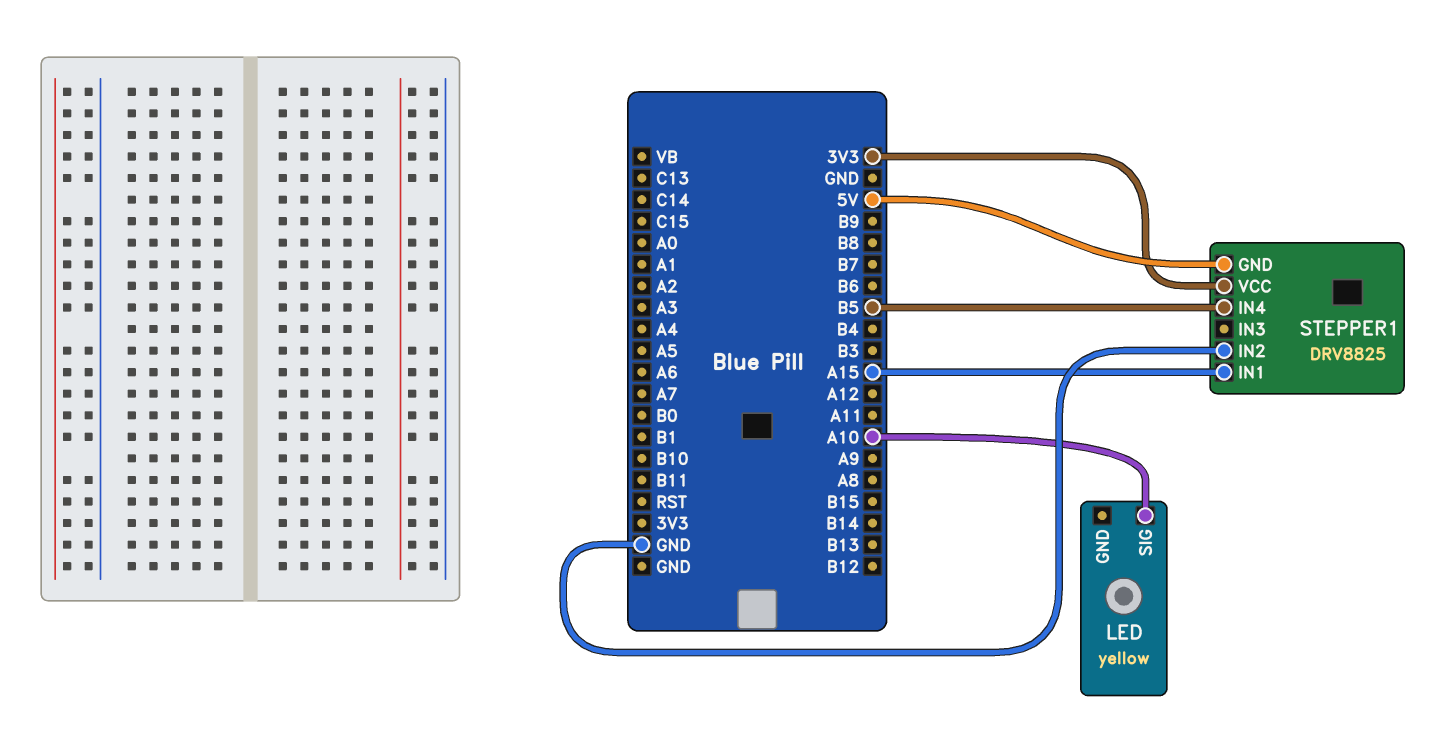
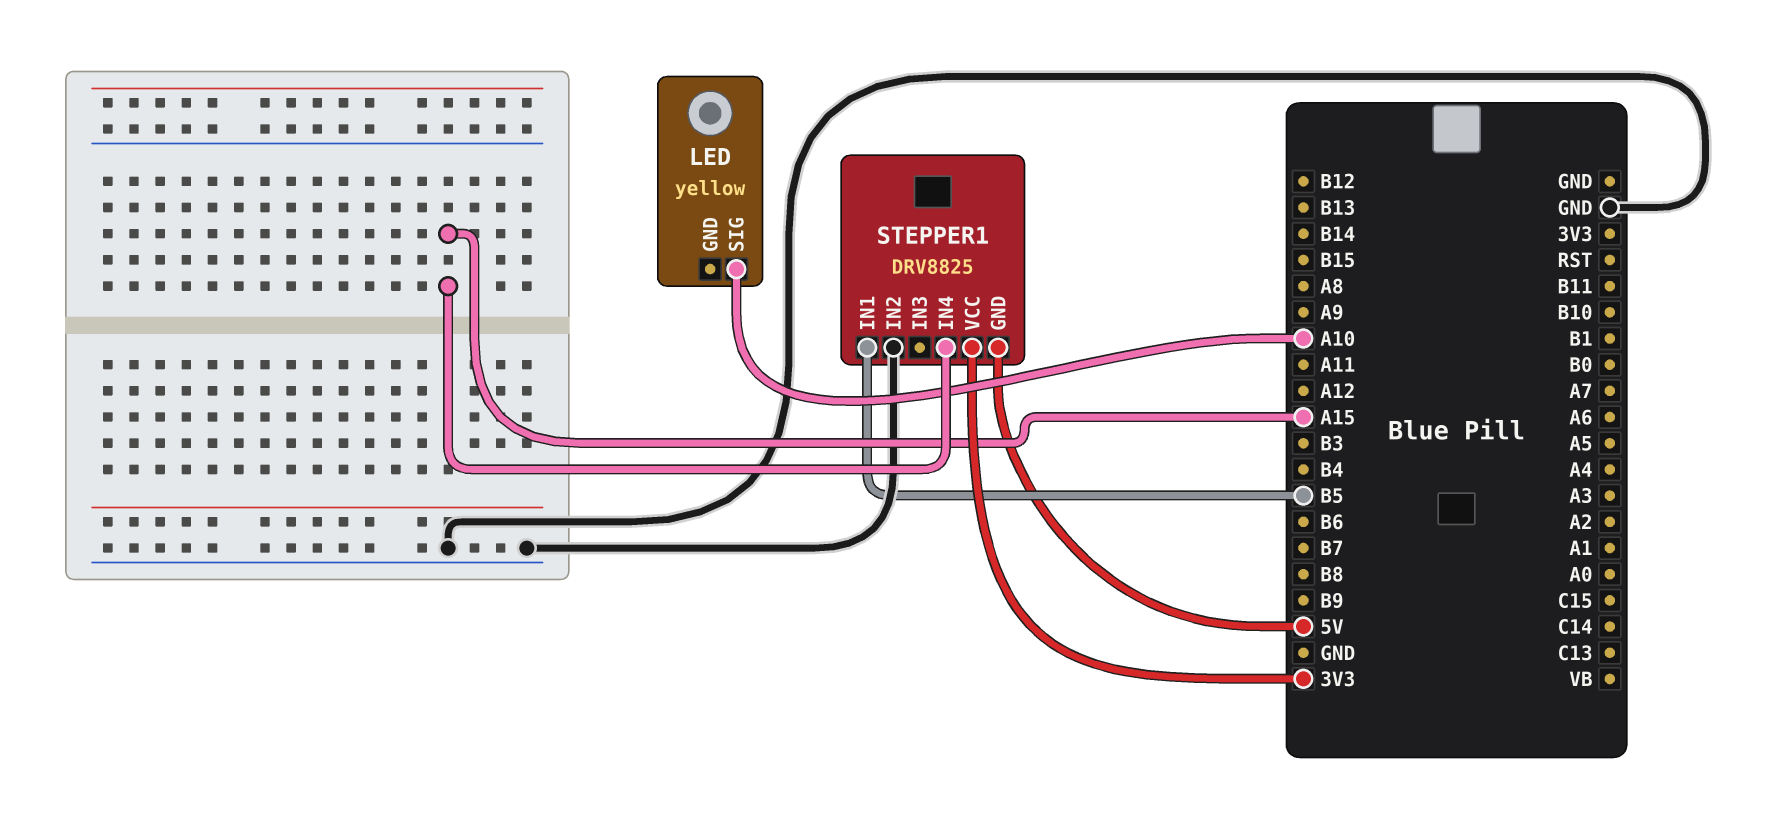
STEPPER1 pin IN1: A15 -> B5
STEPPER1 pin IN4: B5 -> A15

